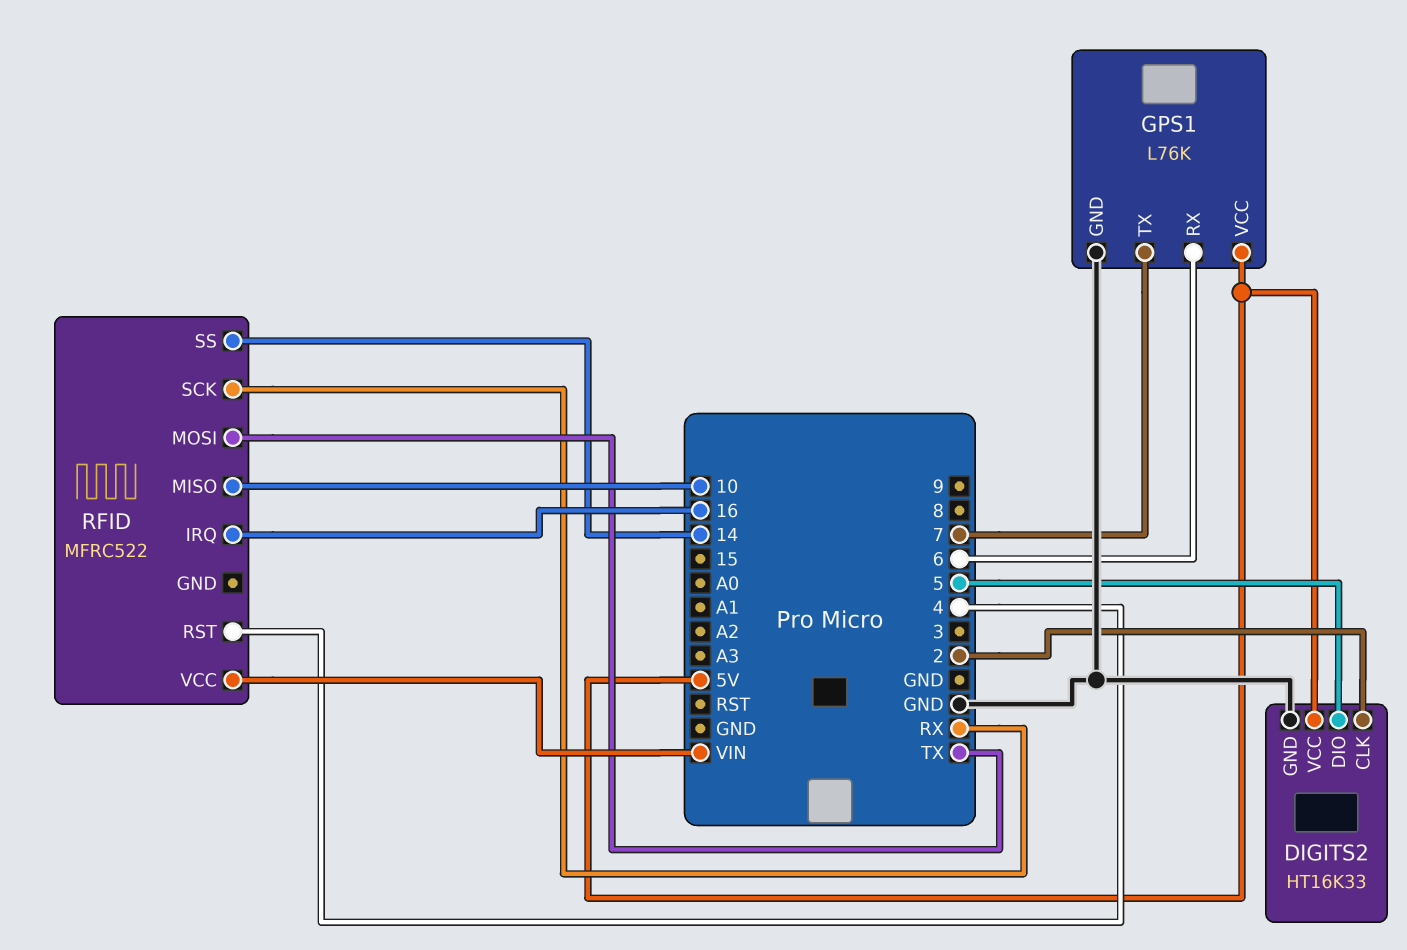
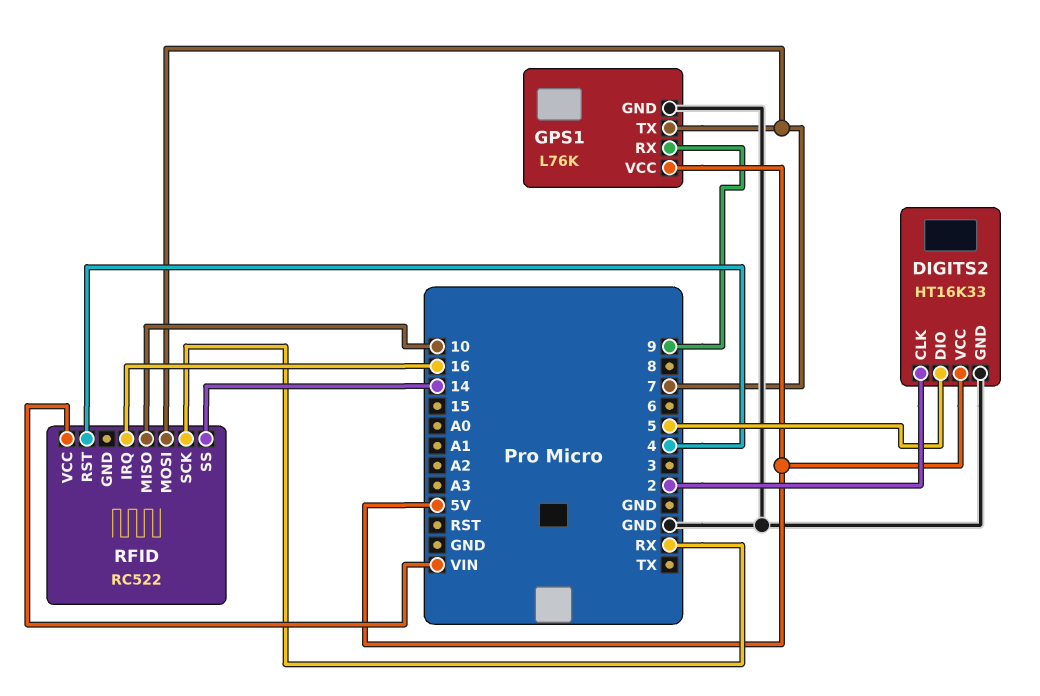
GPS1 pin RX: 6 -> 9
RFID: MFRC522 -> RC522
RFID pin MOSI: TX -> 7

